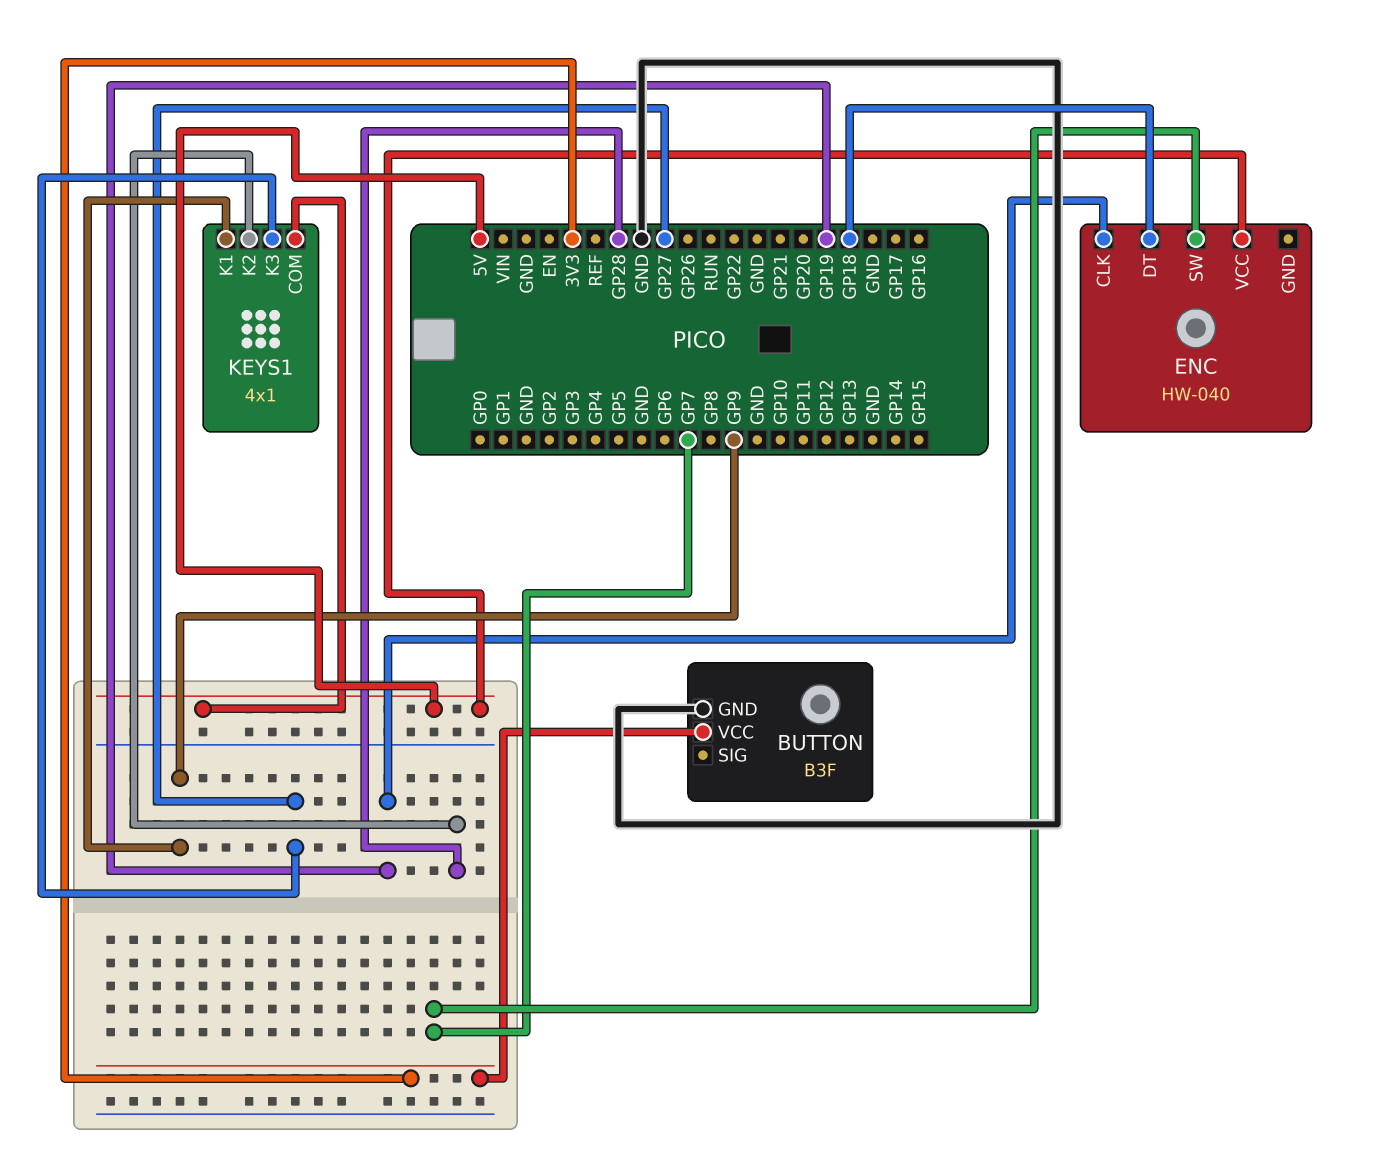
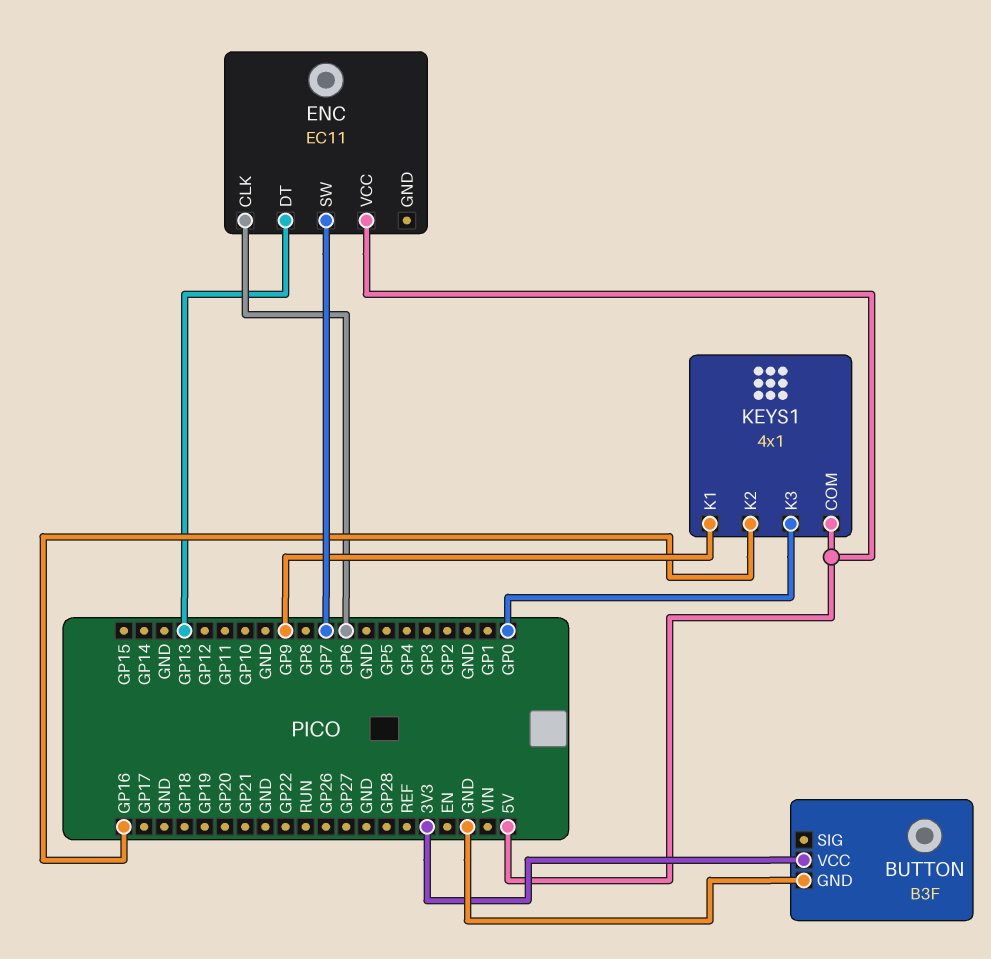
ENC: HW-040 -> EC11
ENC pin CLK: GP19 -> GP6
ENC pin DT: GP18 -> GP13
KEYS1 pin K2: GP28 -> GP16
KEYS1 pin K3: GP27 -> GP0

